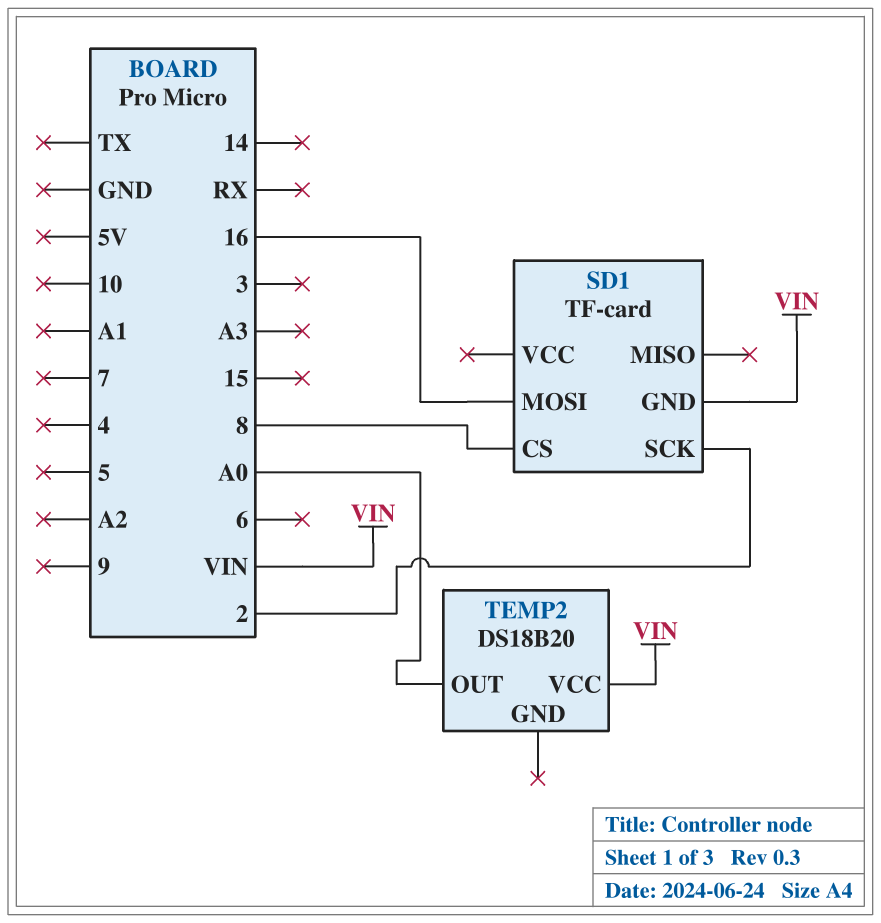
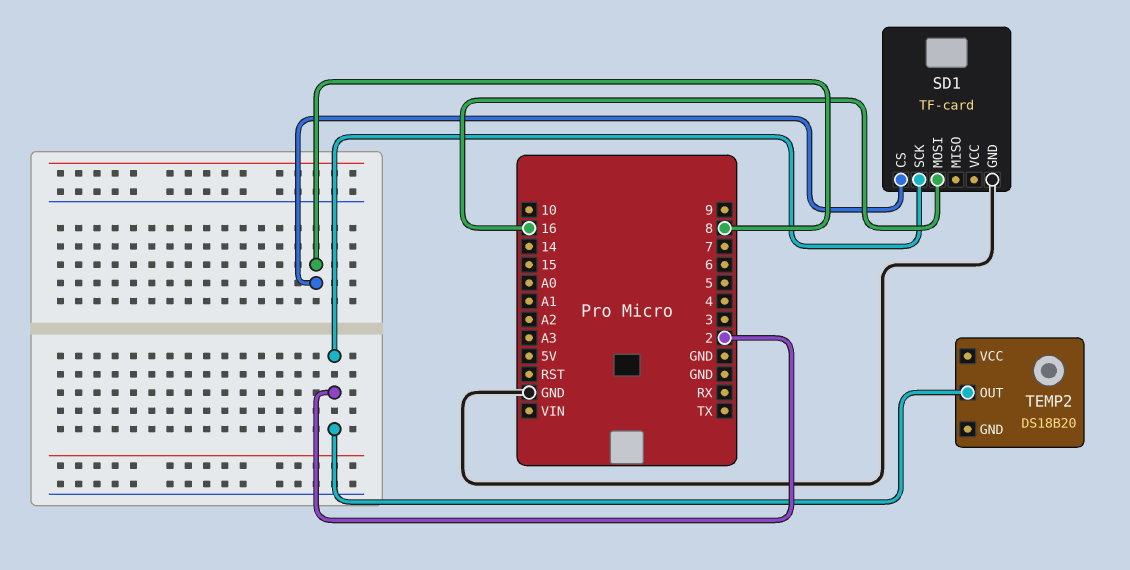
SD1 pin GND: VIN -> GND
TEMP2 pin OUT: A0 -> 2
TEMP2 pin VCC: VIN -> none

